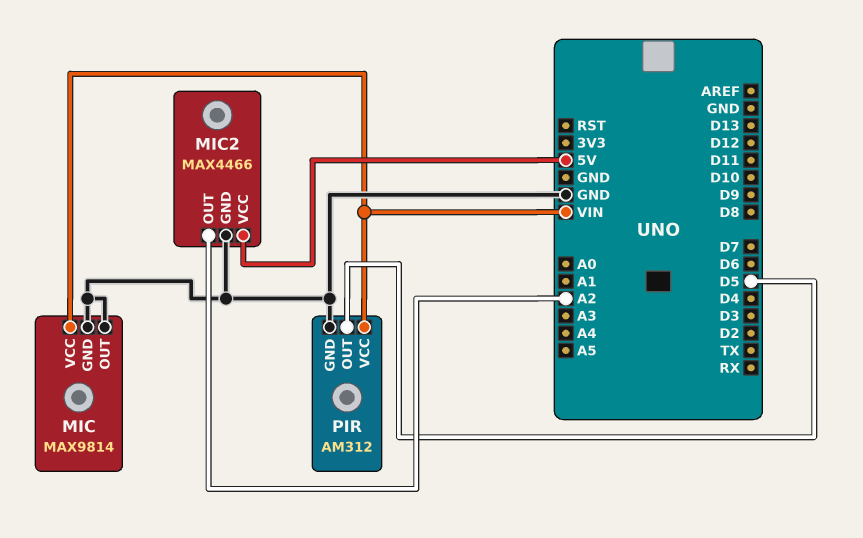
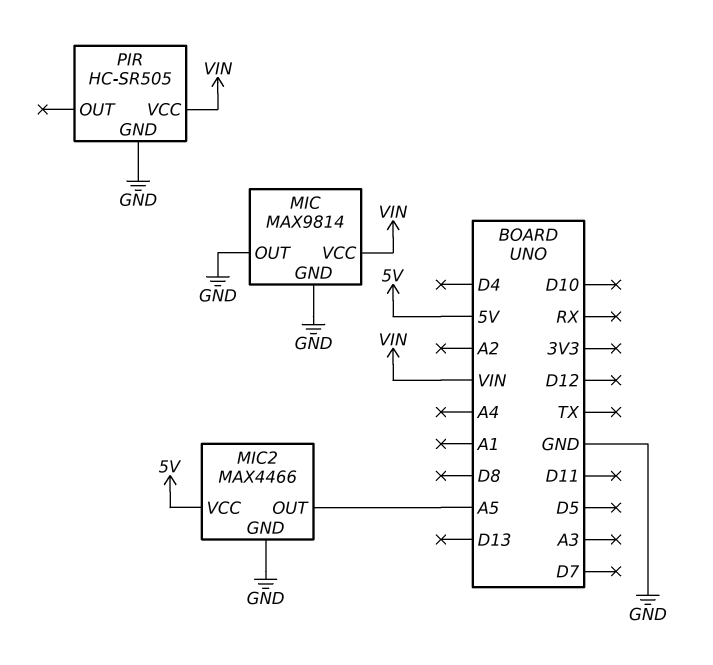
MIC2 pin OUT: A2 -> A5
PIR: AM312 -> HC-SR505
PIR pin OUT: D5 -> none

